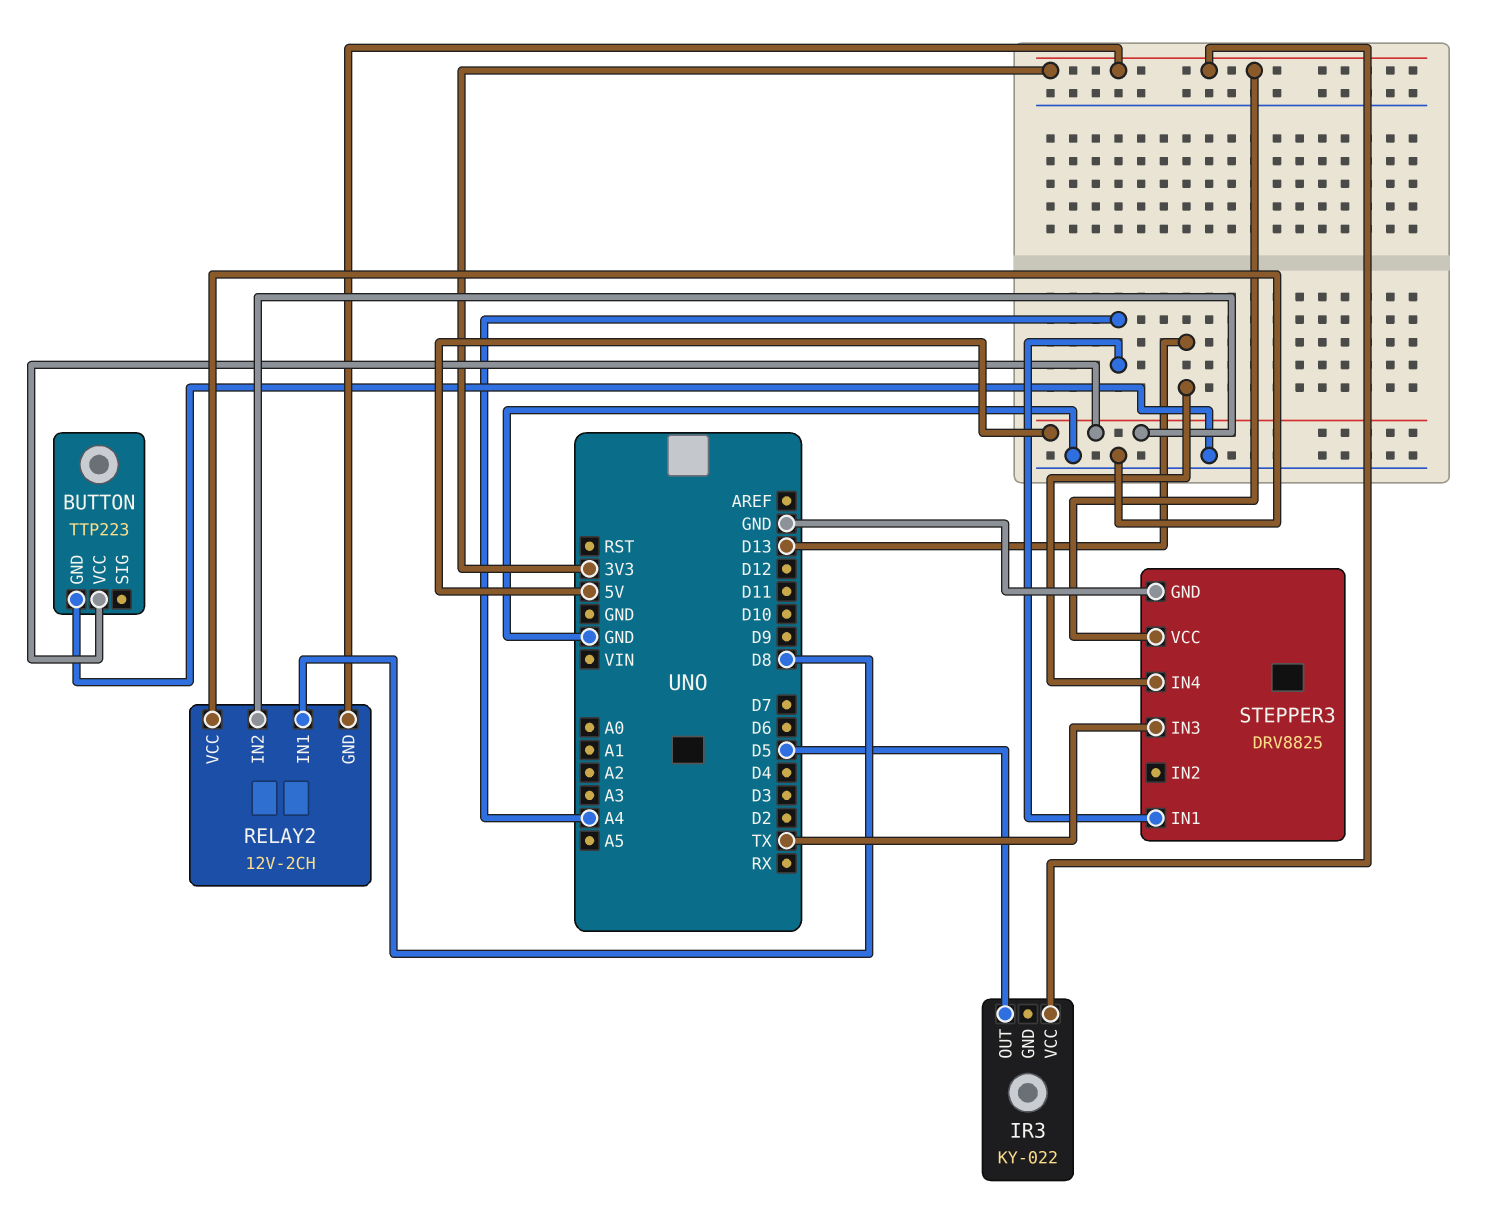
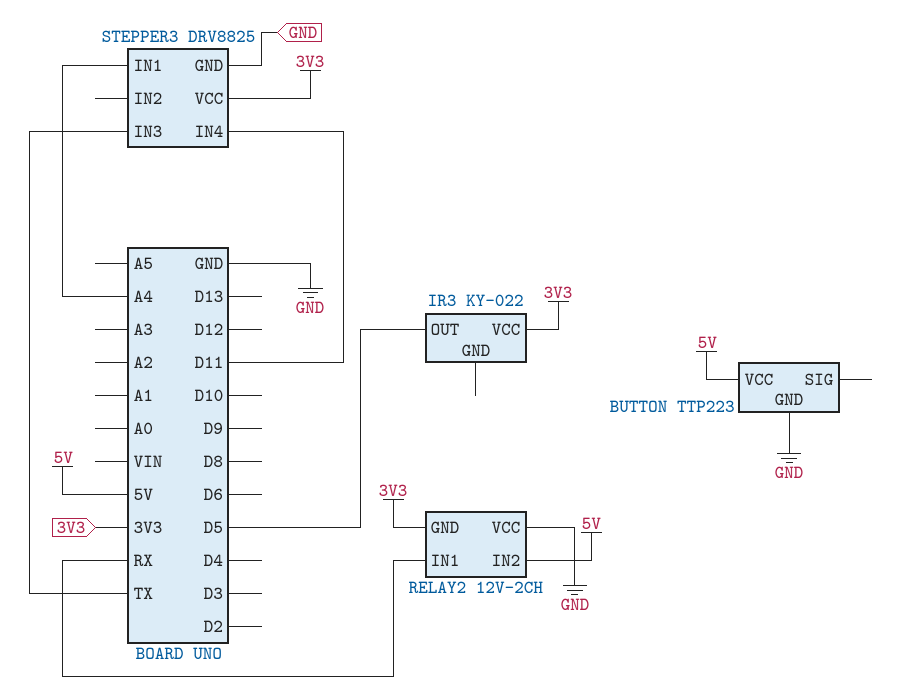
RELAY2 pin IN1: D8 -> RX
STEPPER3 pin IN4: D13 -> D11

